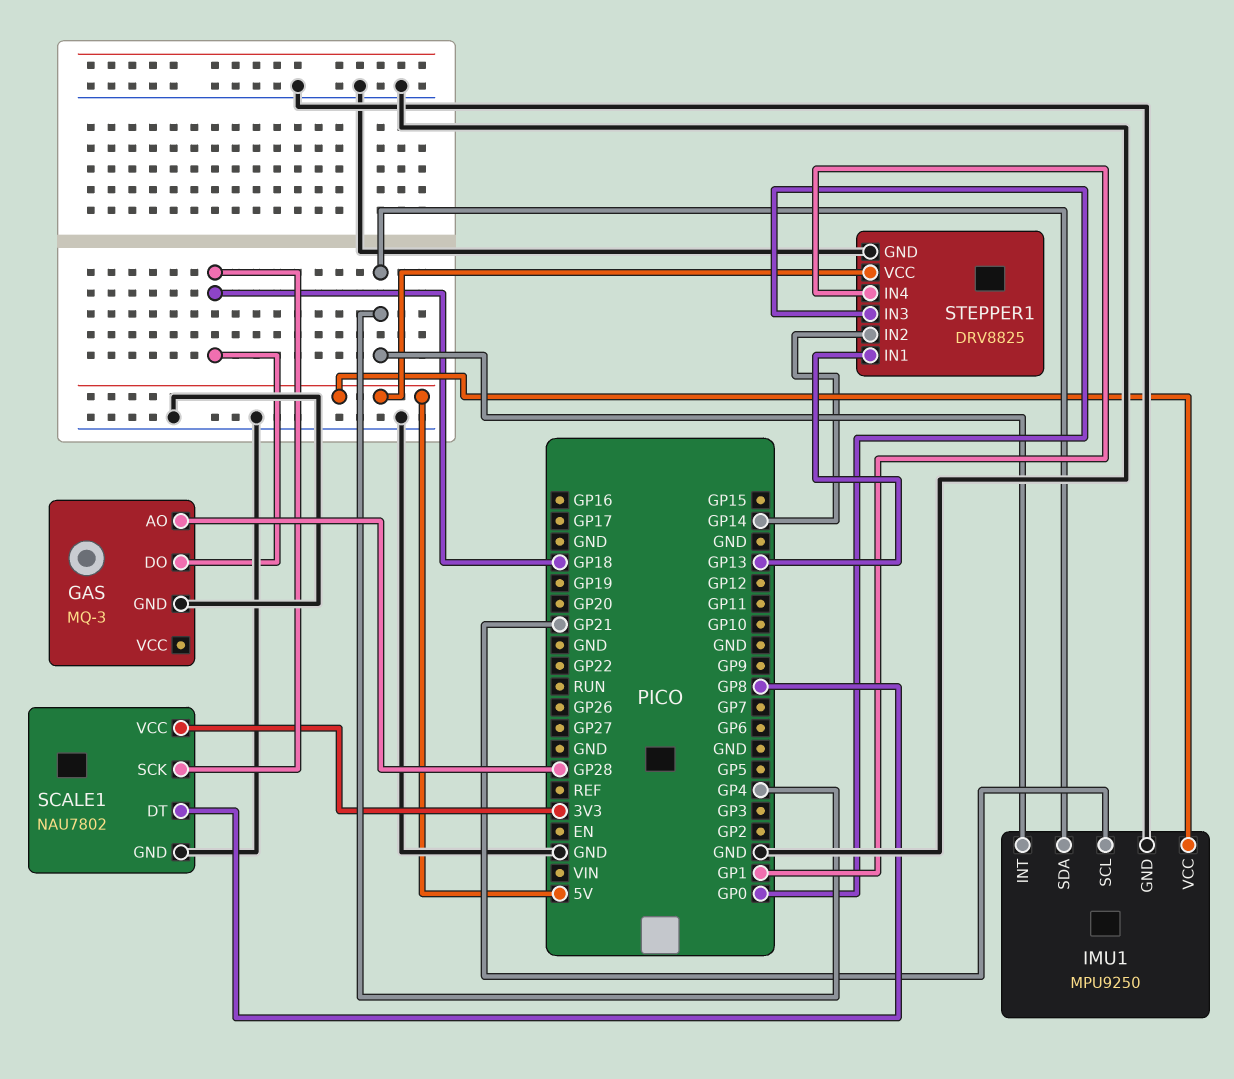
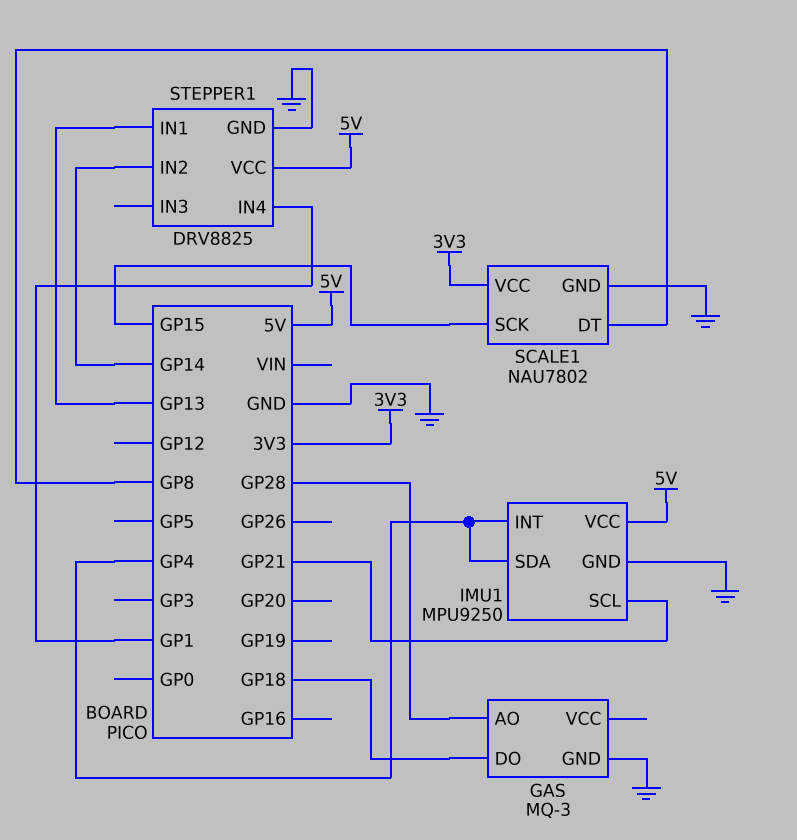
SCALE1 pin SCK: GP18 -> GP15
STEPPER1 pin IN3: GP0 -> none

